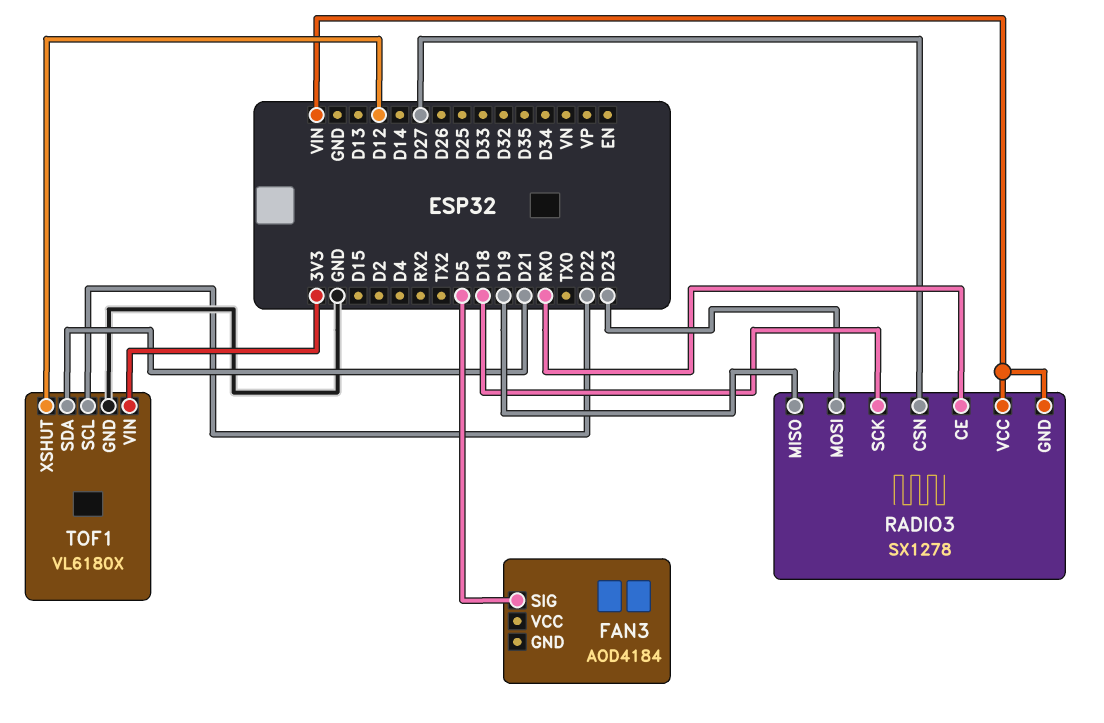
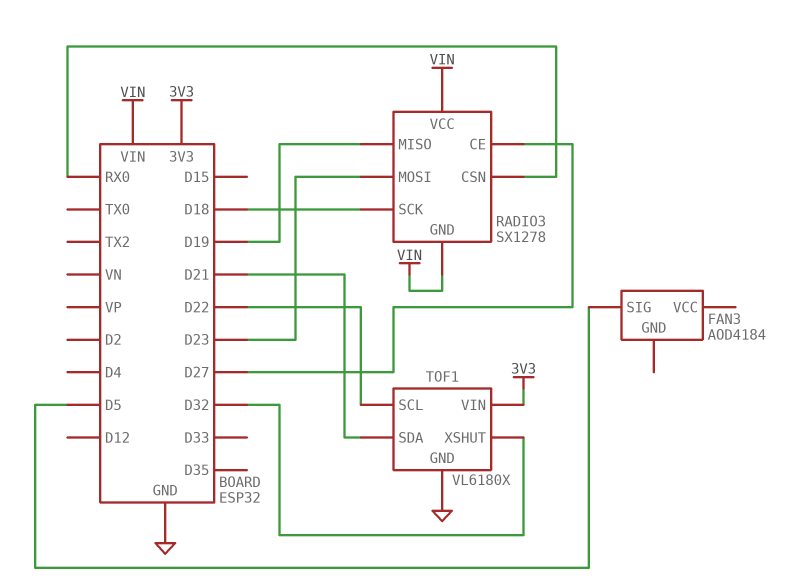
RADIO3 pin CE: RX0 -> D27
RADIO3 pin CSN: D27 -> RX0
TOF1 pin XSHUT: D12 -> D32

